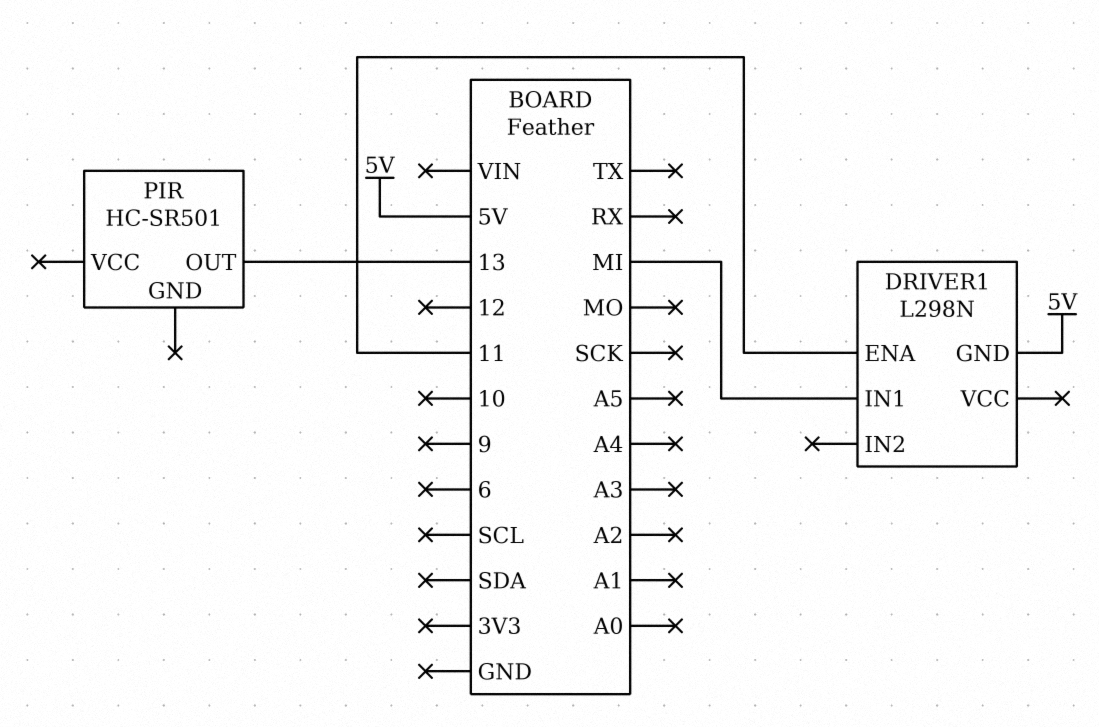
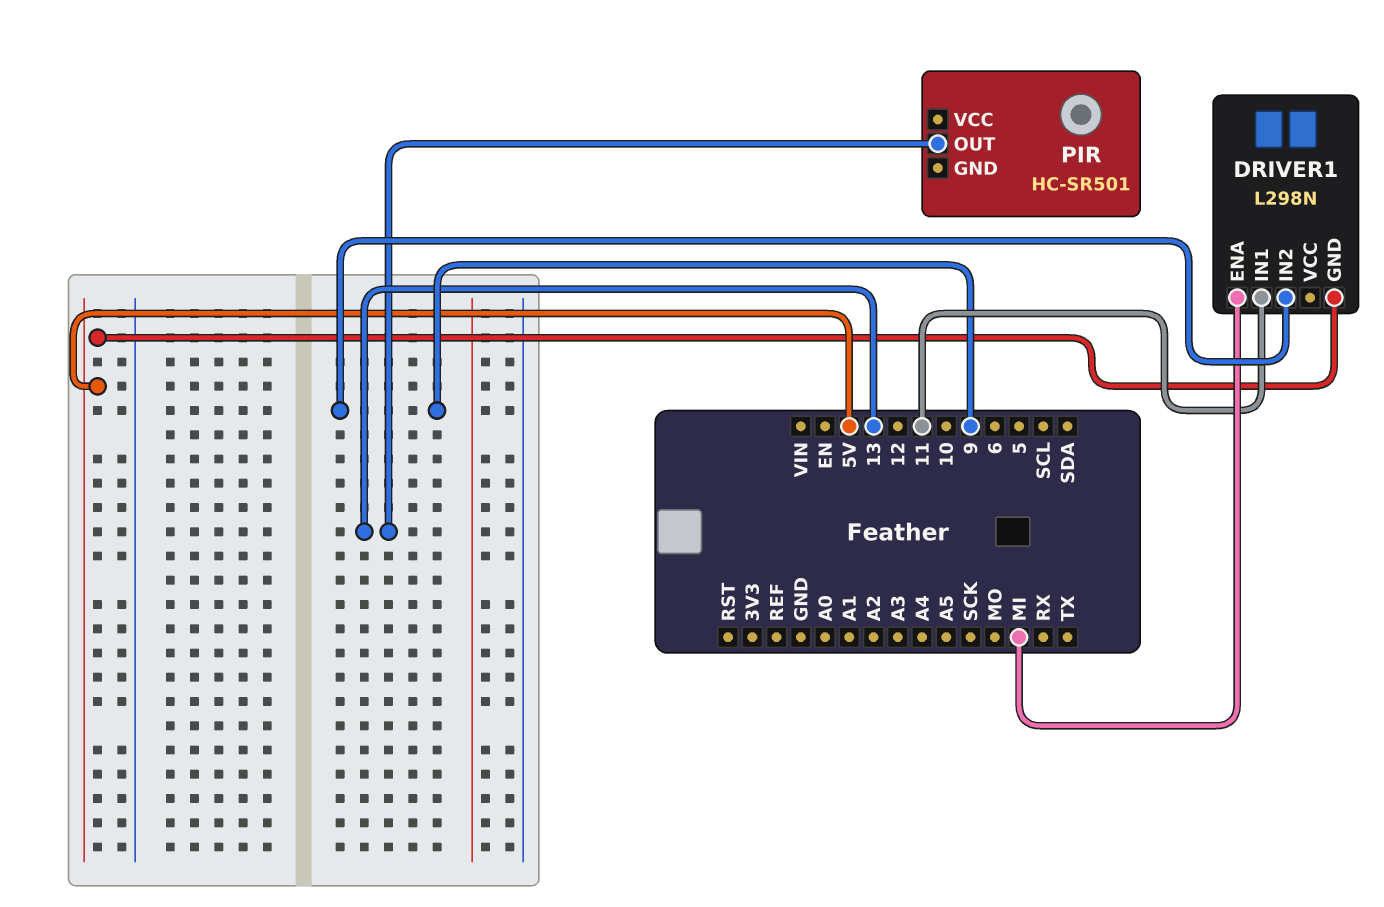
DRIVER1 pin ENA: 11 -> MI
DRIVER1 pin IN1: MI -> 11
DRIVER1 pin IN2: none -> 9

